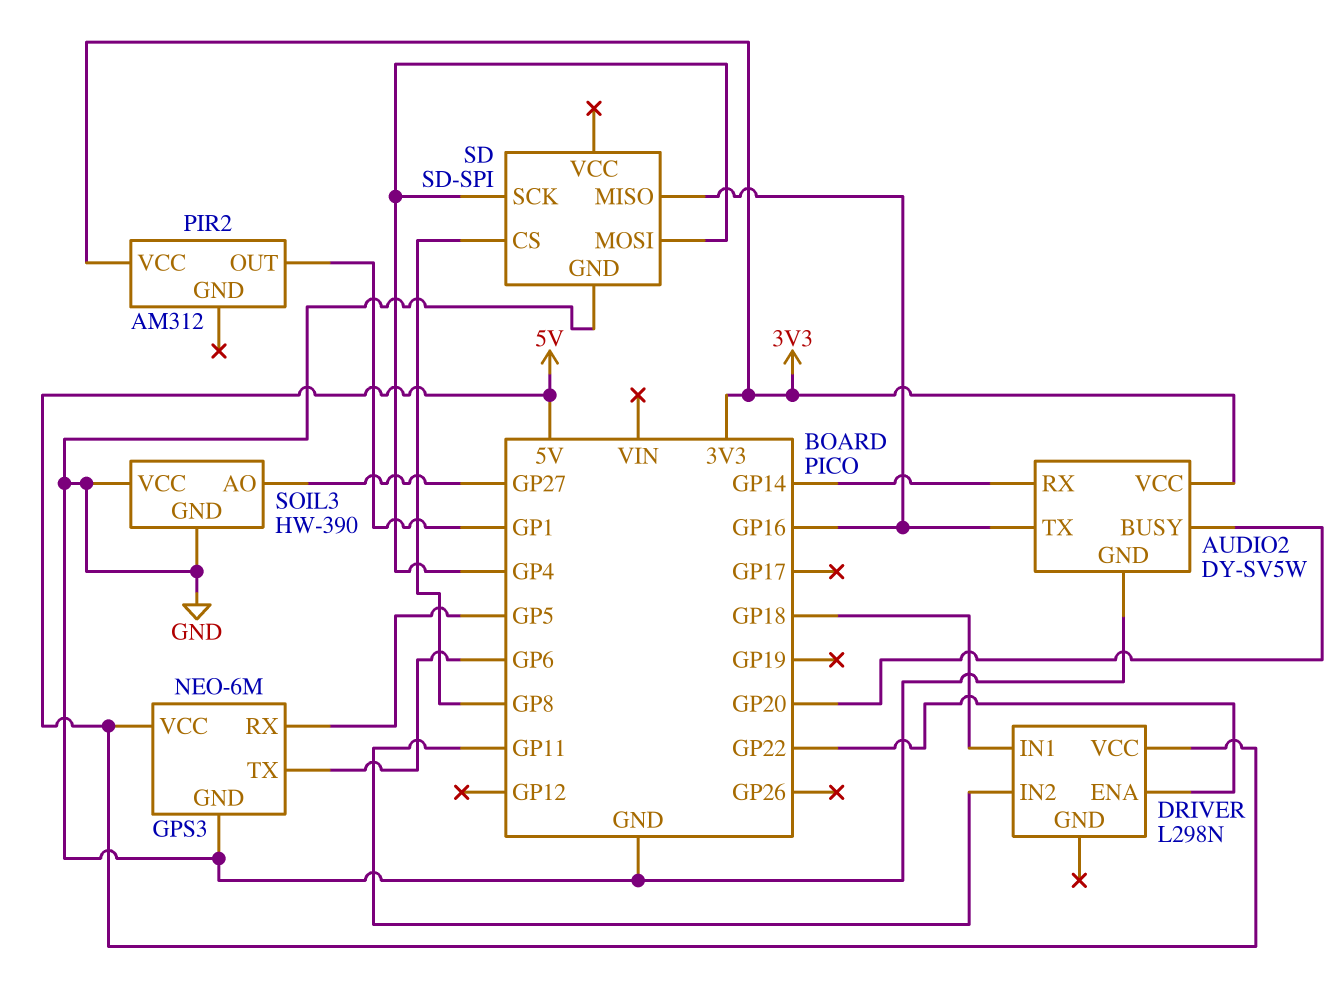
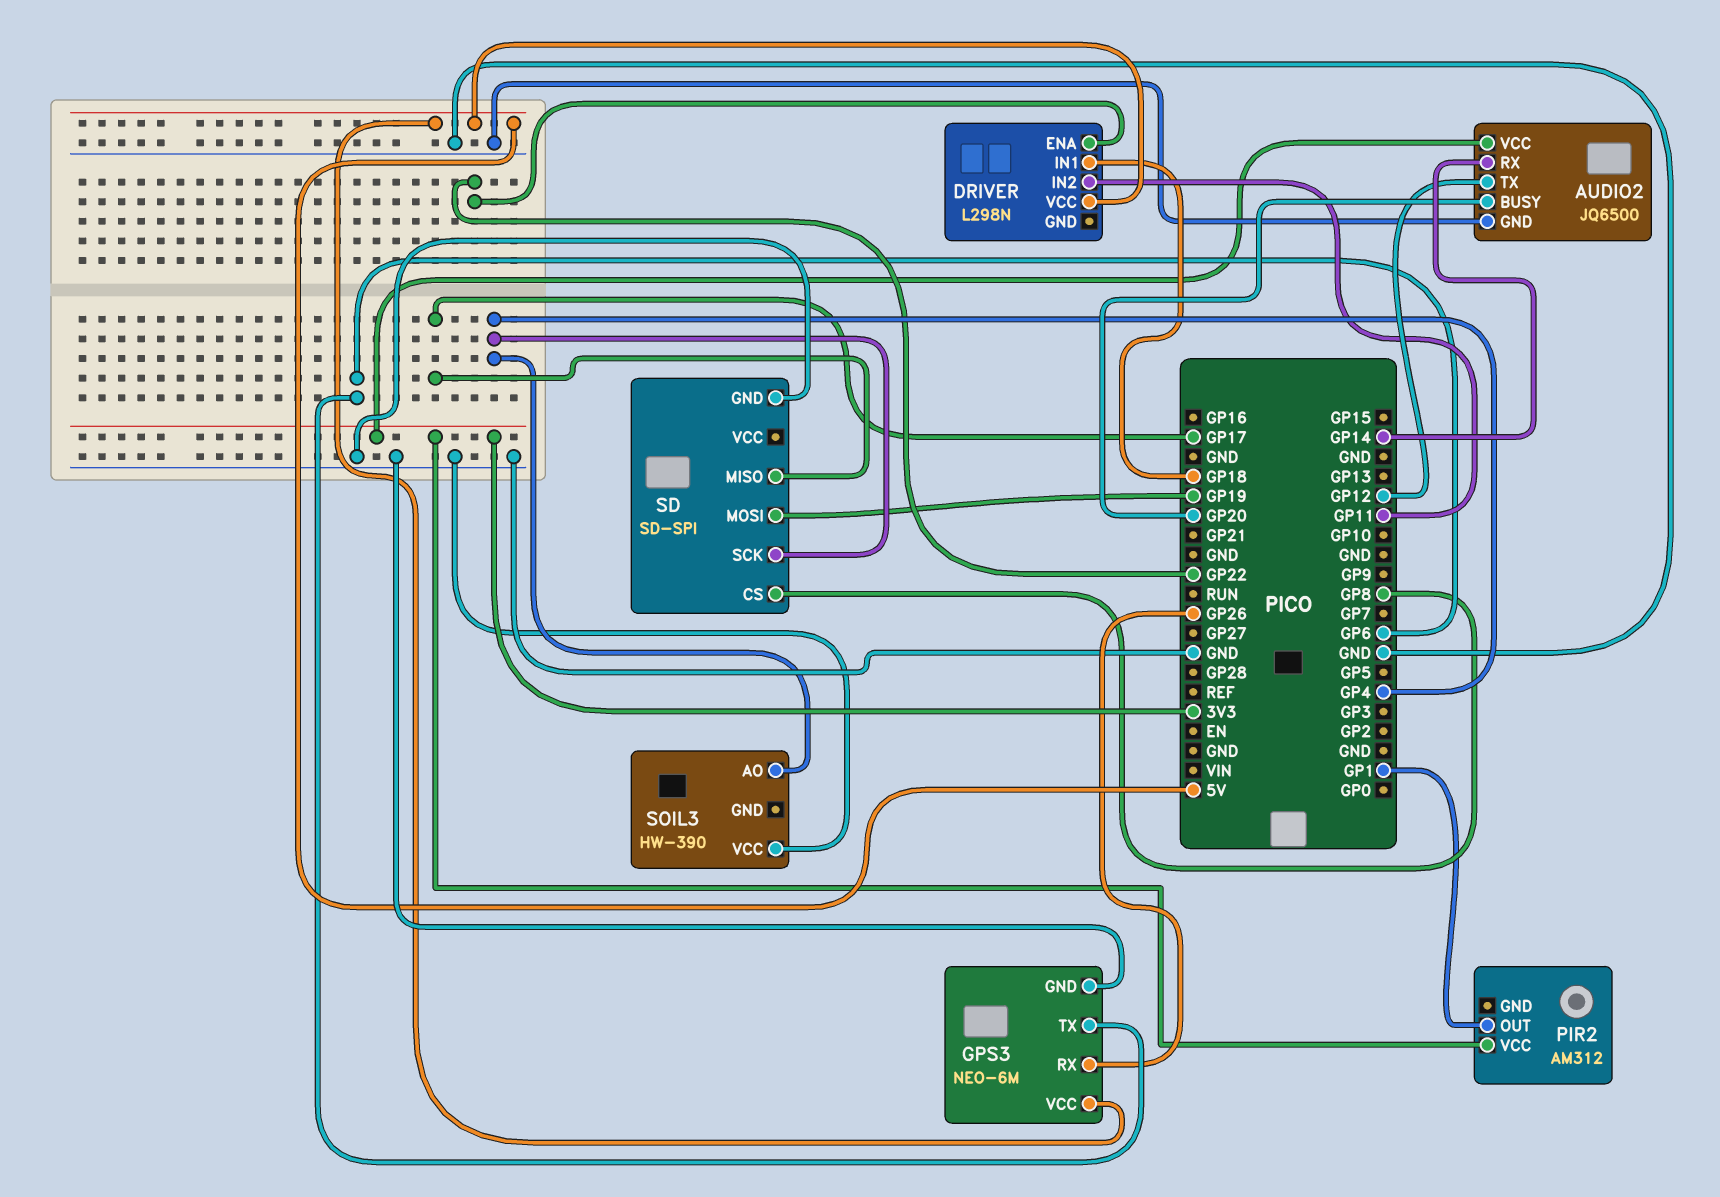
AUDIO2: DY-SV5W -> JQ6500
AUDIO2 pin TX: GP16 -> GP12
GPS3 pin RX: GP5 -> GP26
SD pin MISO: GP16 -> GP17
SD pin MOSI: GP4 -> GP19
SOIL3 pin AO: GP27 -> GP4
SOIL3 pin GND: GND -> none

